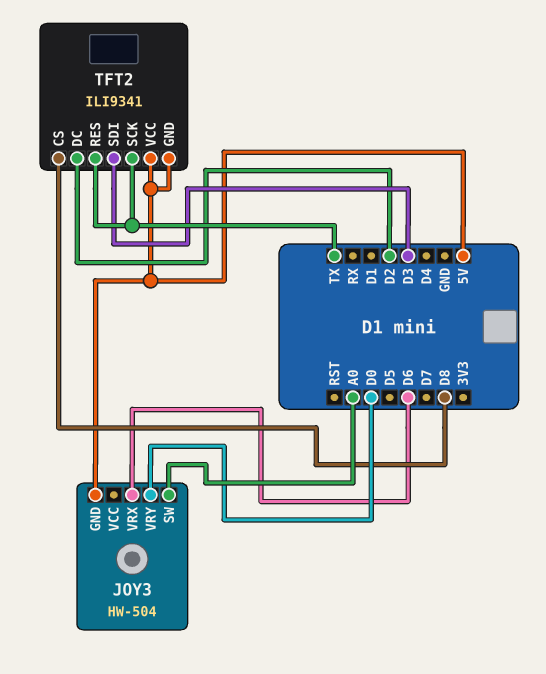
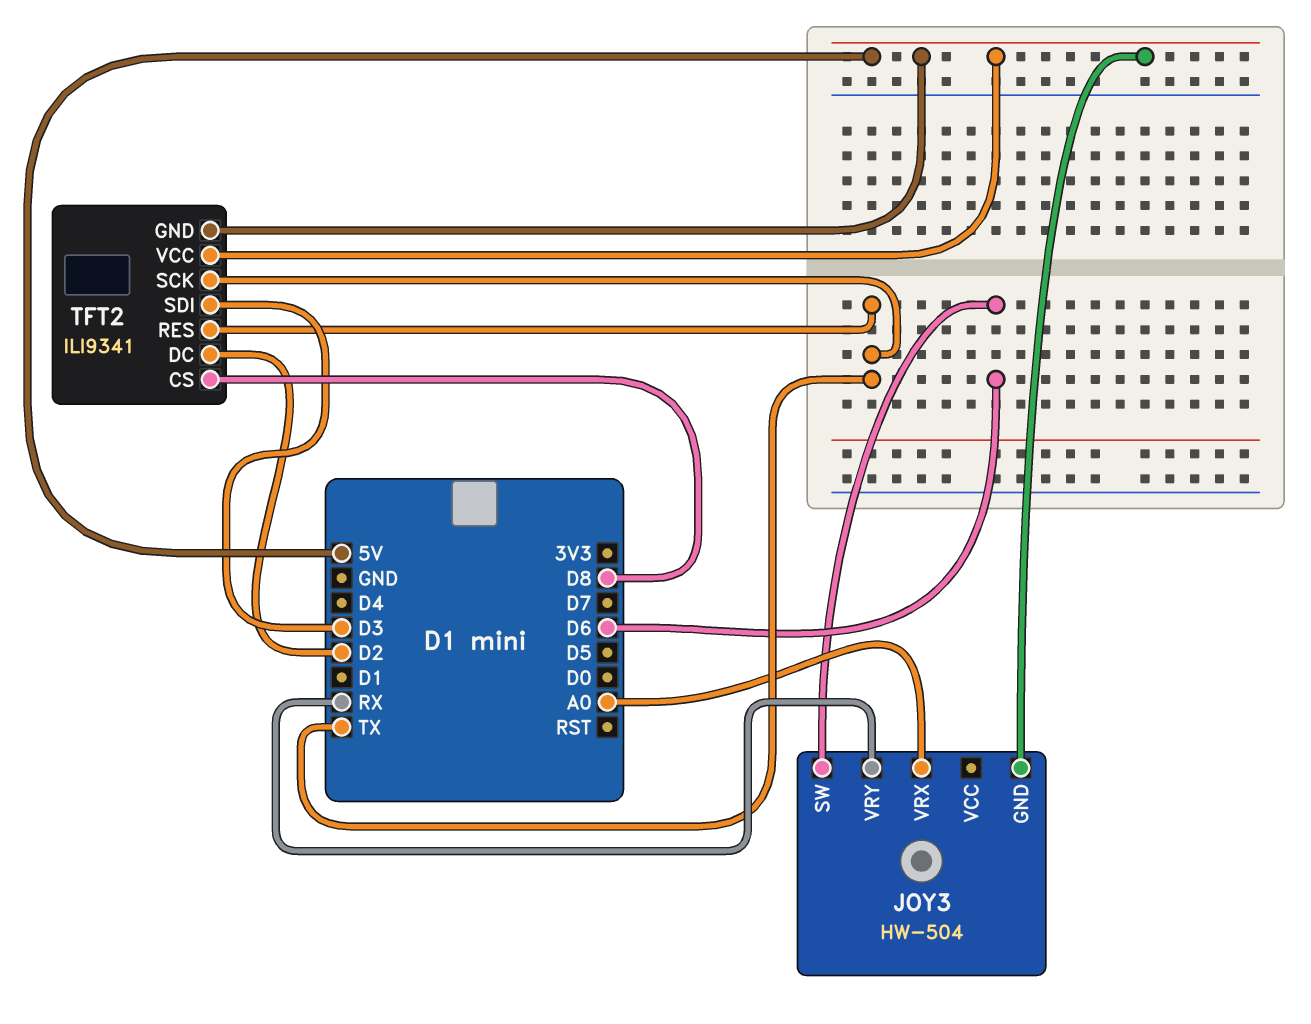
JOY3 pin SW: A0 -> D6
JOY3 pin VRX: D6 -> A0
JOY3 pin VRY: D0 -> RX

